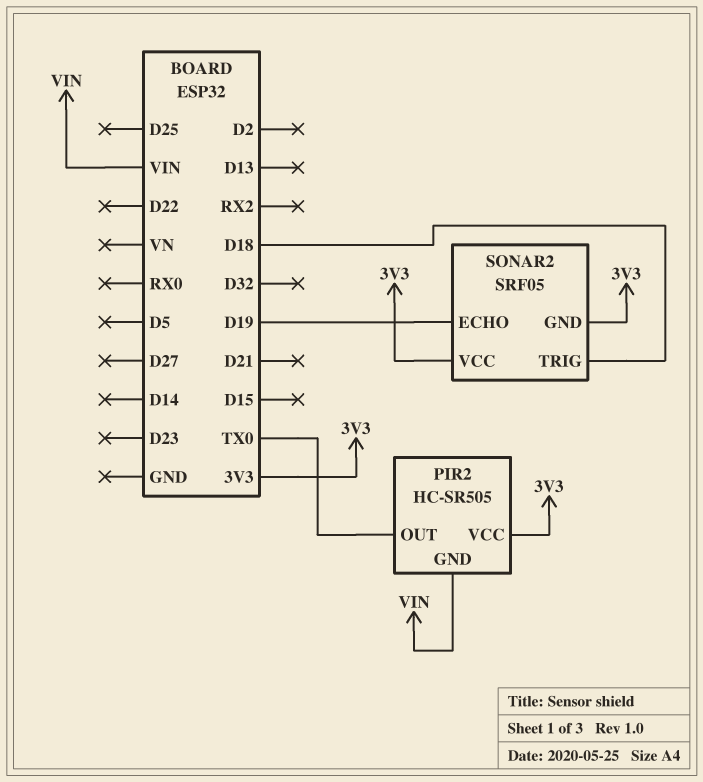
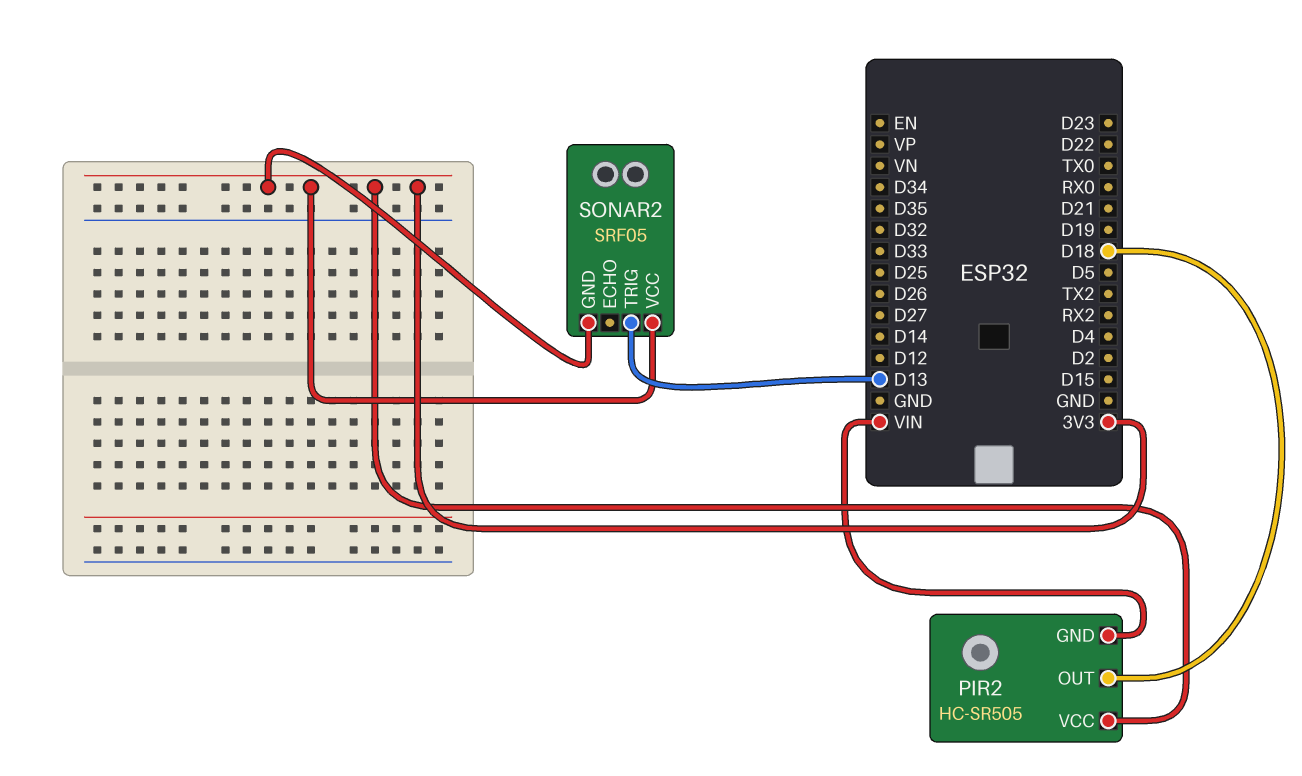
PIR2 pin OUT: TX0 -> D18
SONAR2 pin ECHO: D19 -> none
SONAR2 pin TRIG: D18 -> D13

